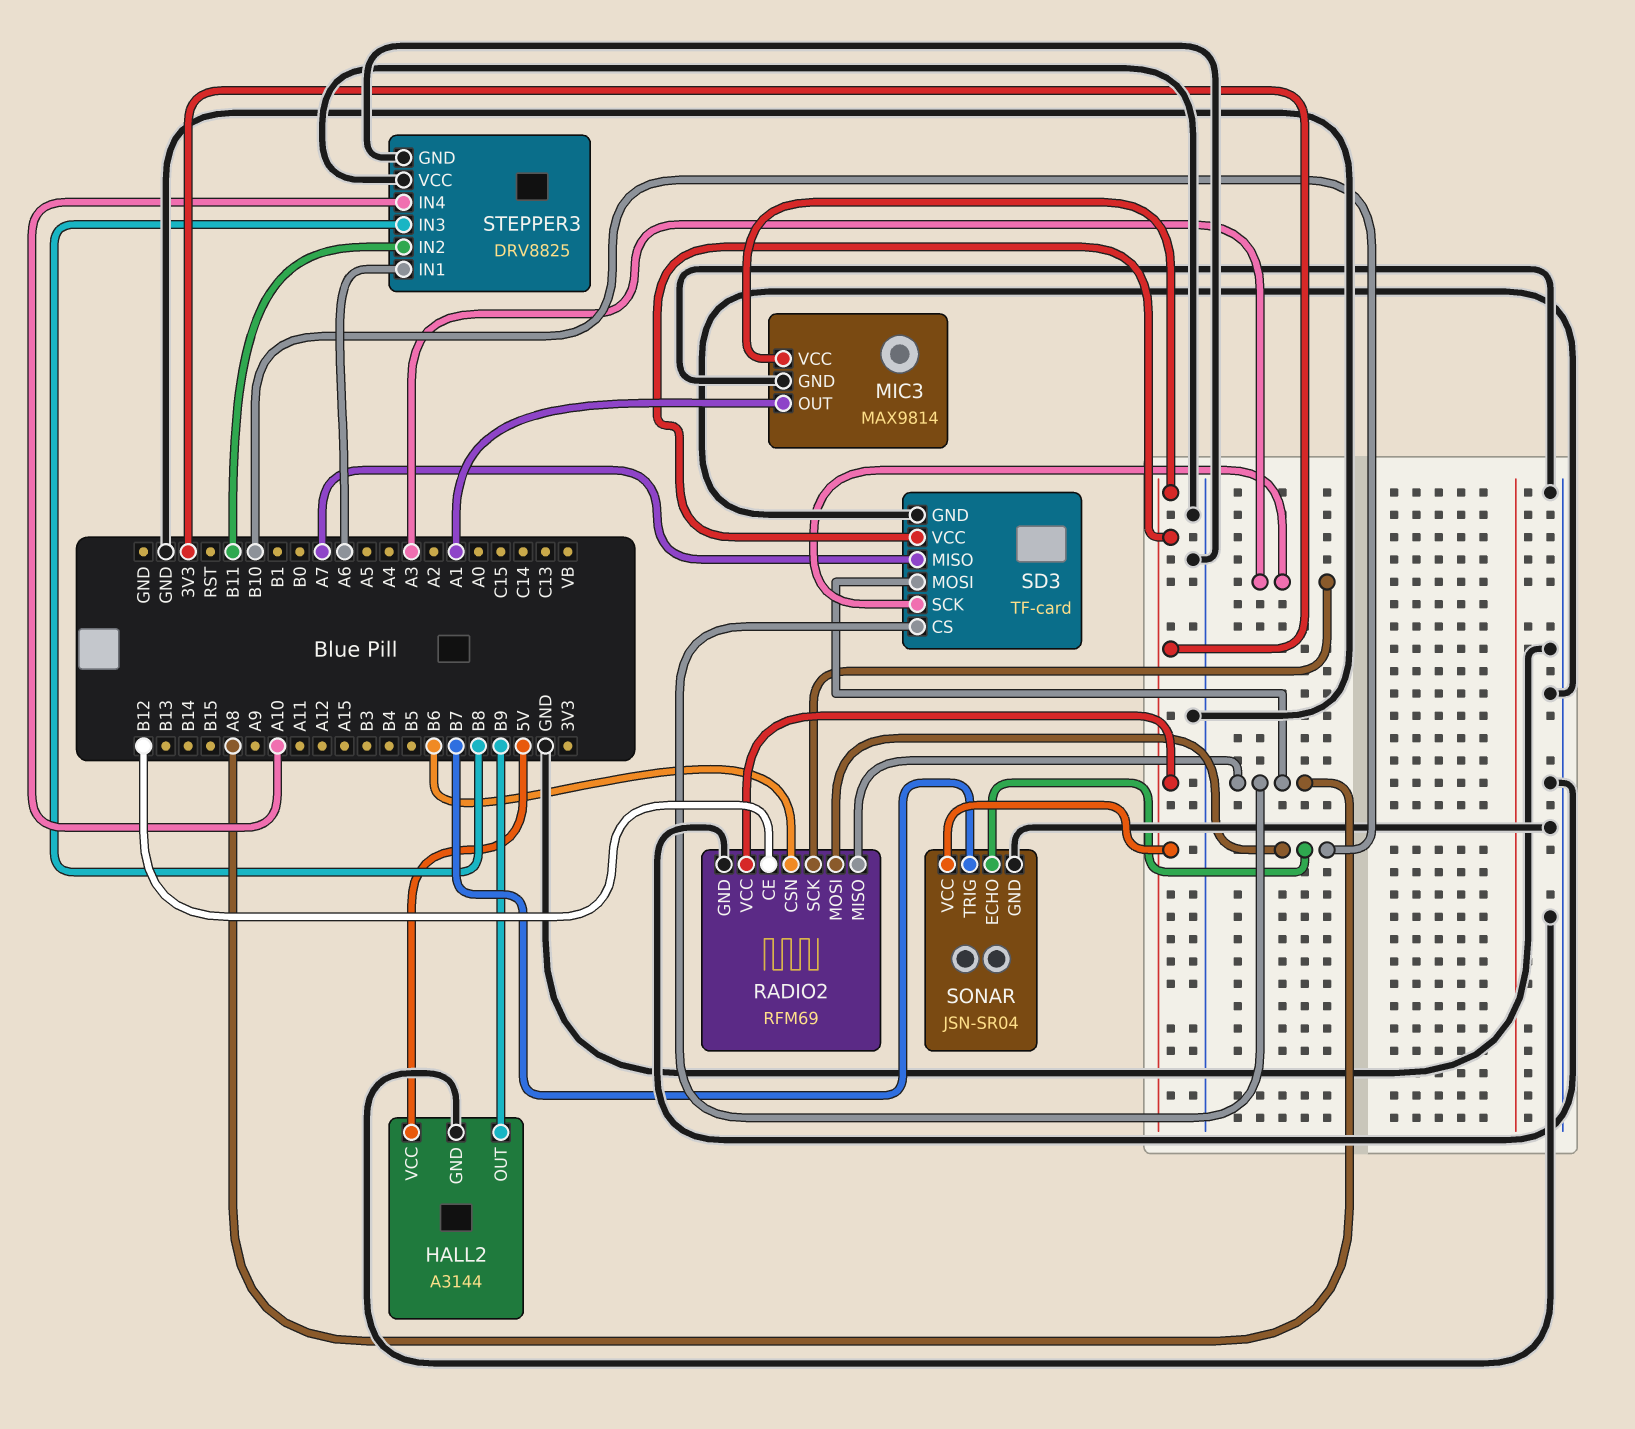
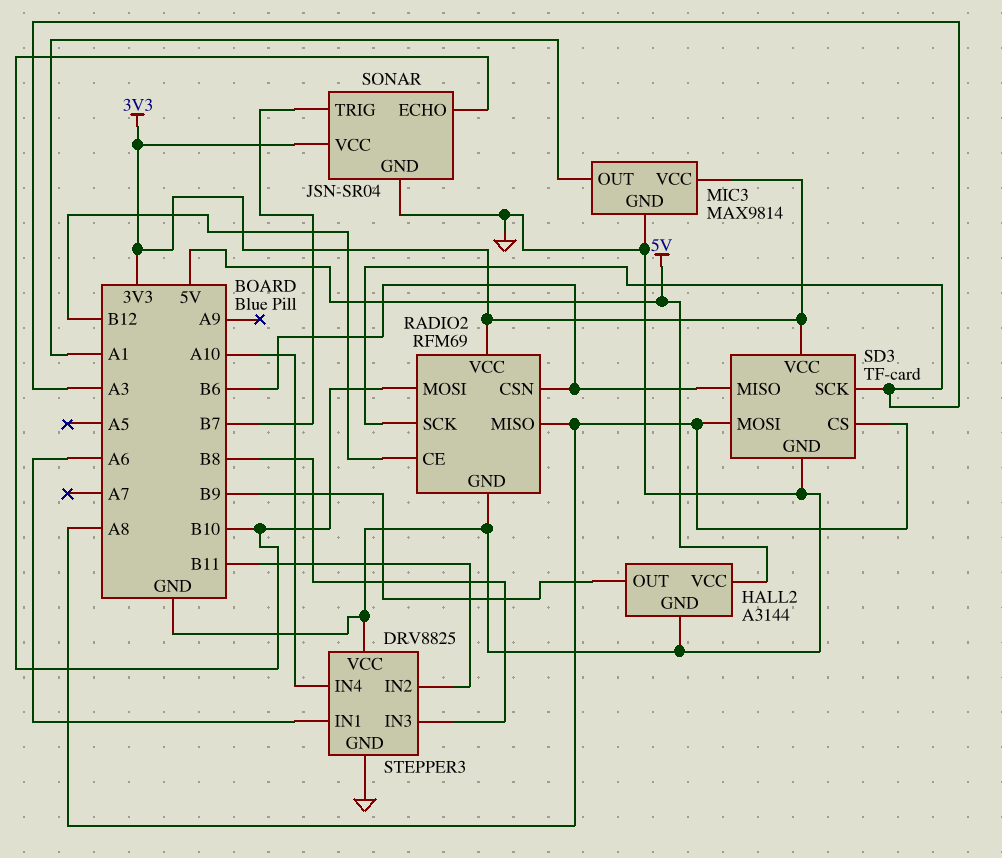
SD3 pin MISO: A7 -> B6

